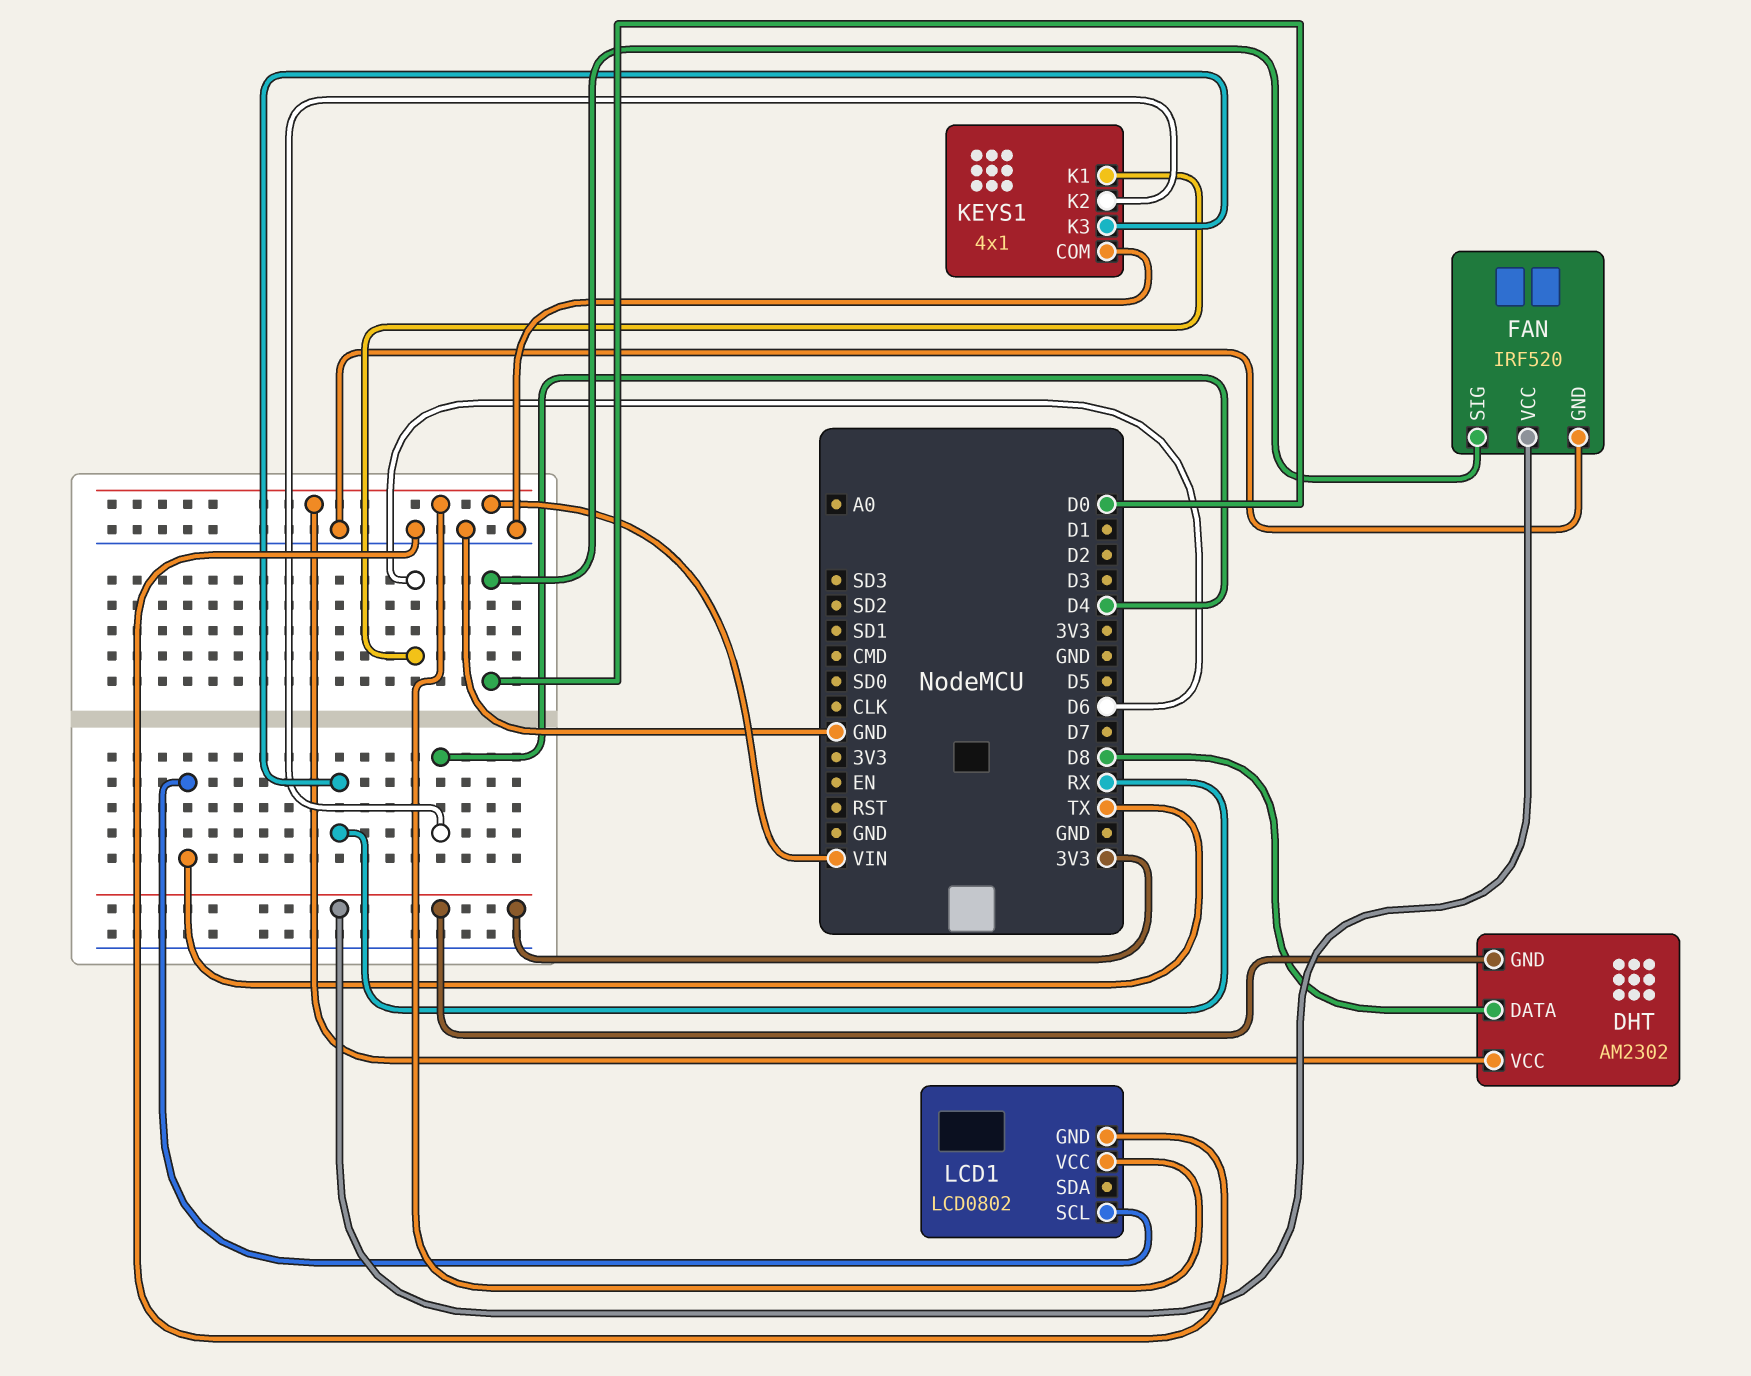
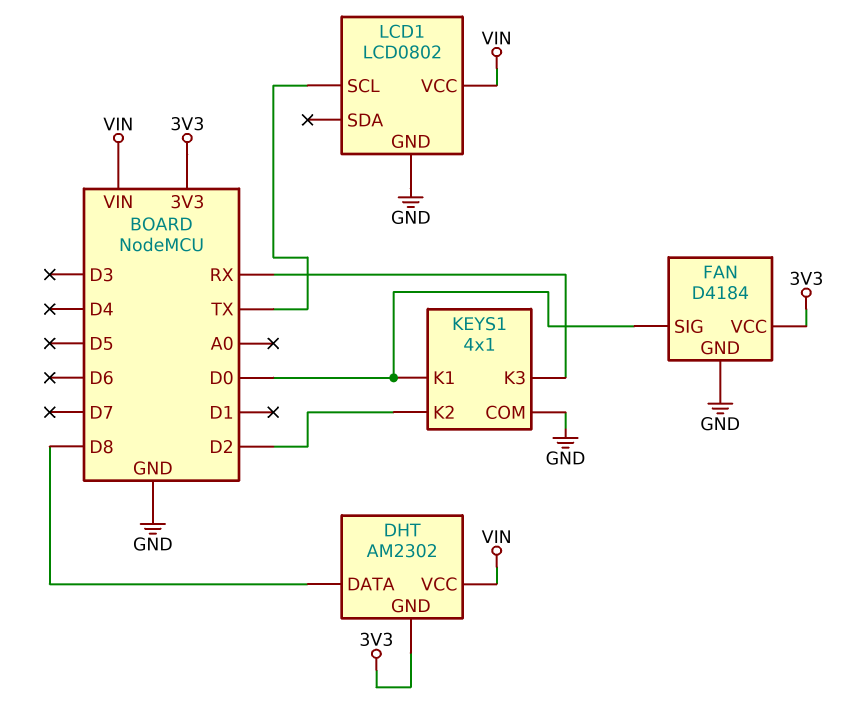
FAN: IRF520 -> D4184
KEYS1 pin K1: D6 -> D0
KEYS1 pin K2: D4 -> D2

